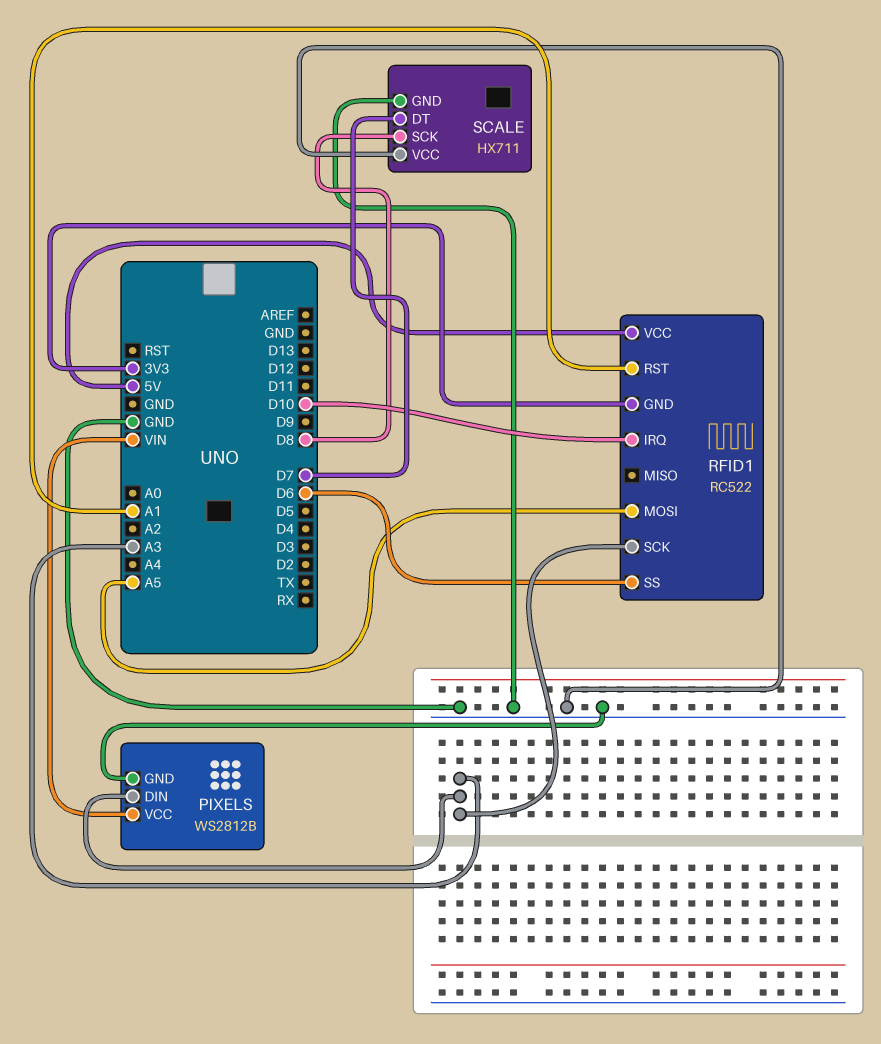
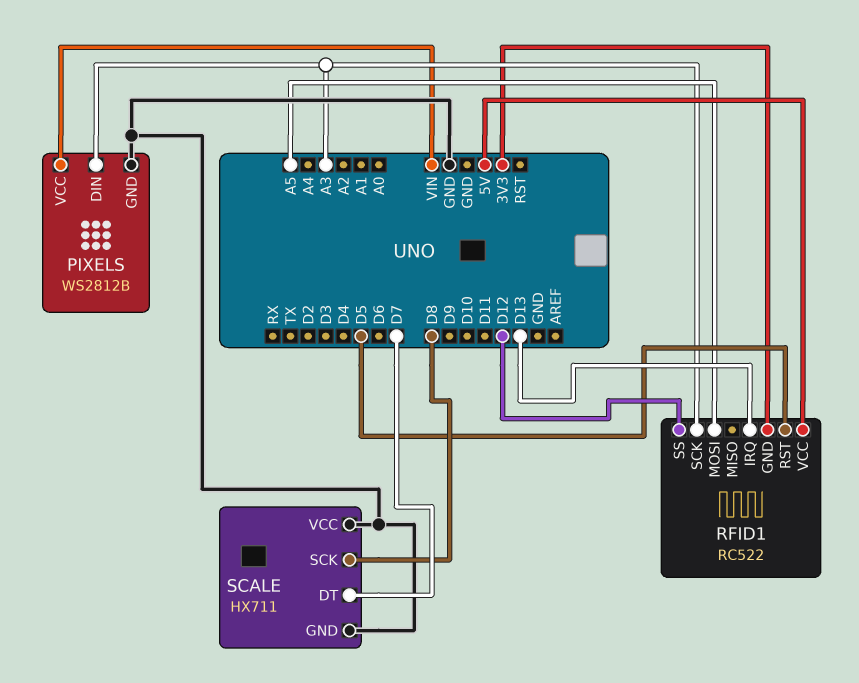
RFID1 pin IRQ: D10 -> D13
RFID1 pin RST: A1 -> D5
RFID1 pin SS: D6 -> D12

